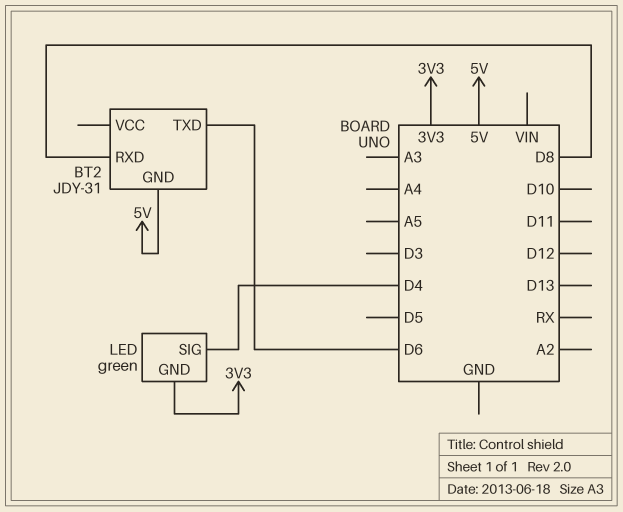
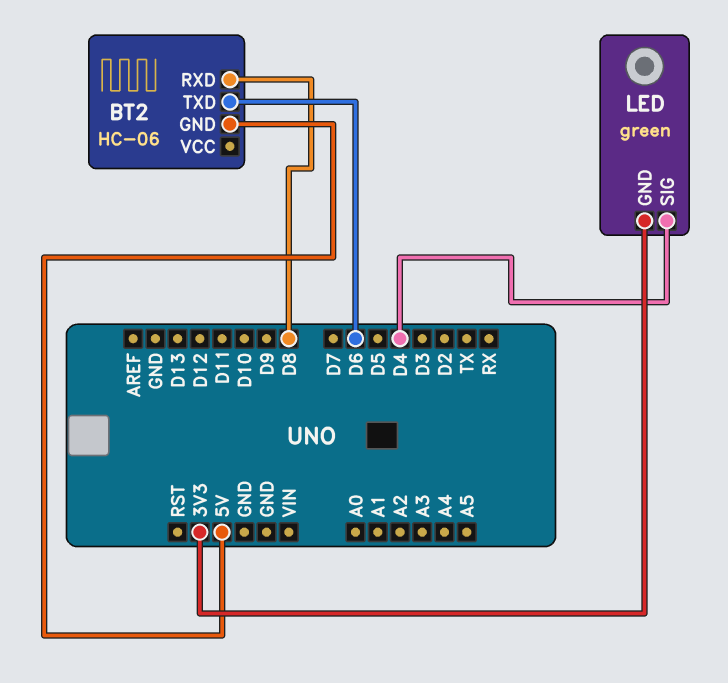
BT2: JDY-31 -> HC-06

